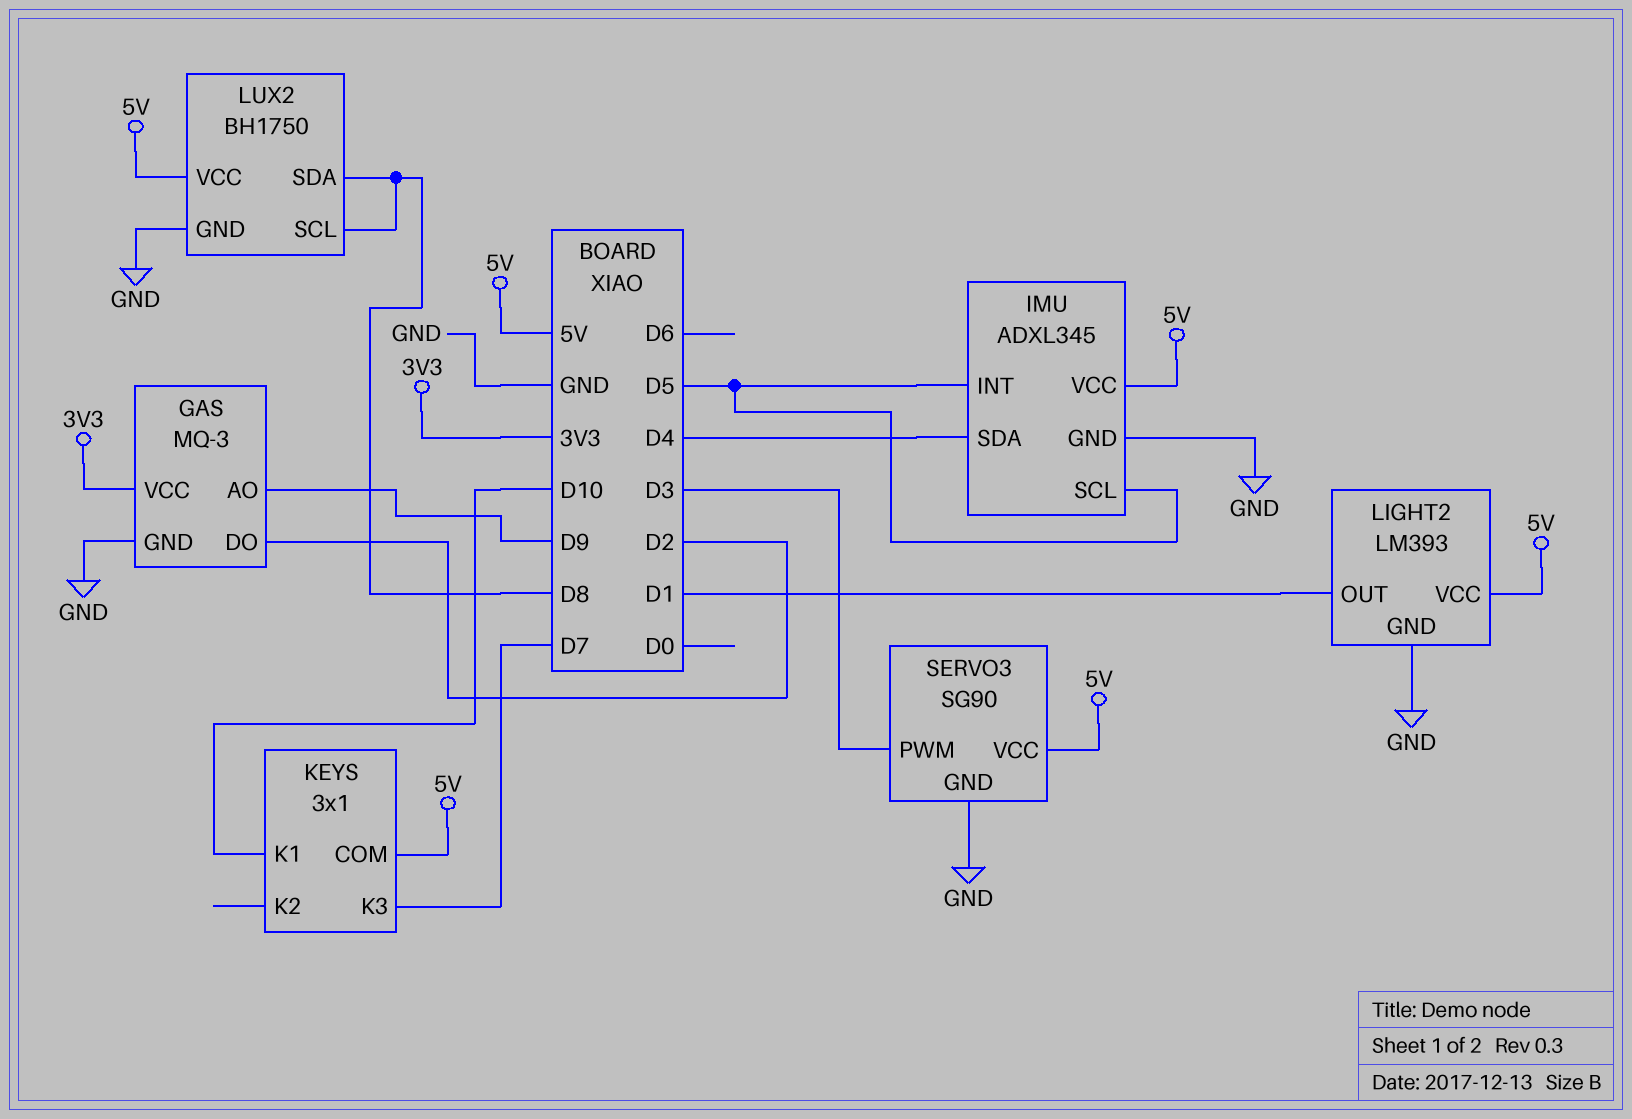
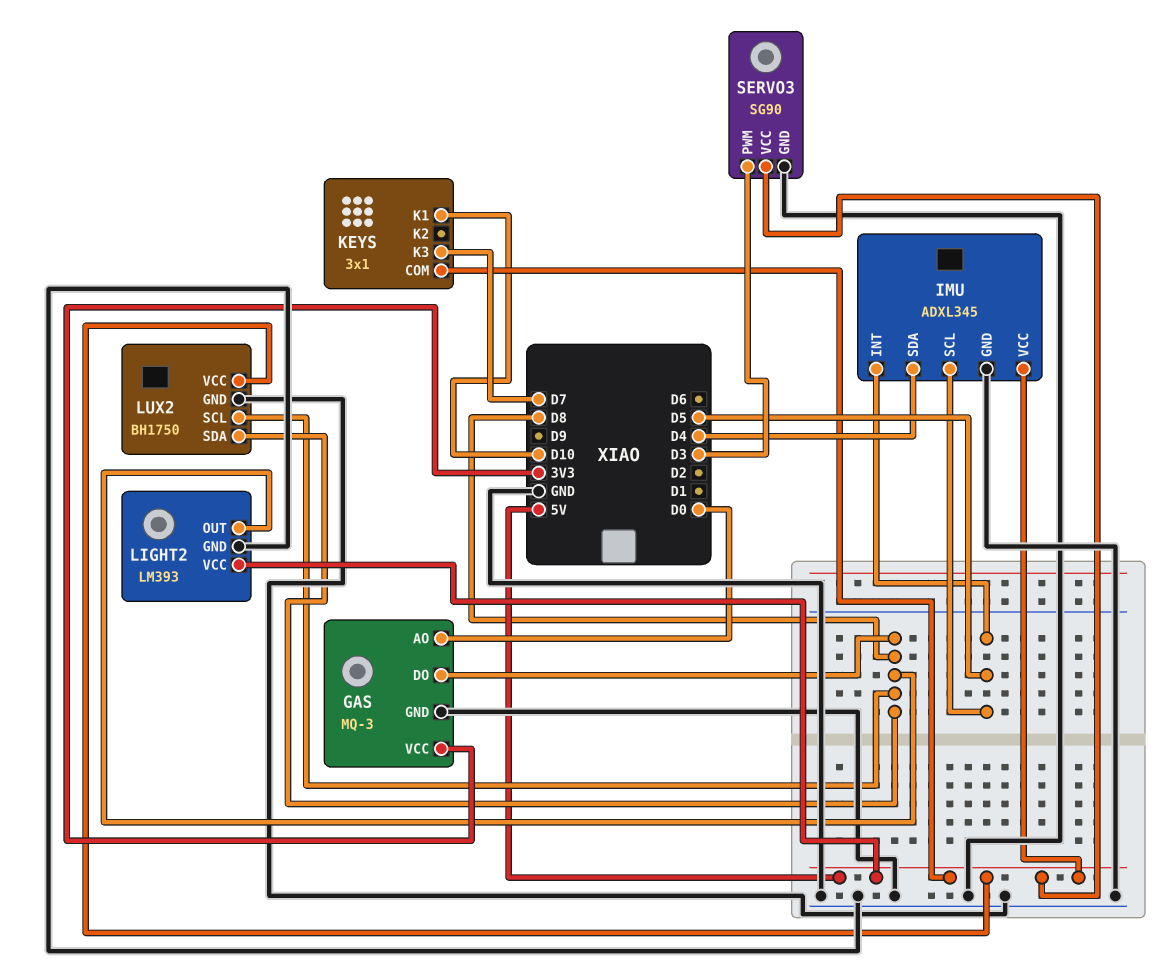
GAS pin AO: D9 -> D0
GAS pin DO: D2 -> D8
LIGHT2 pin OUT: D1 -> D8

